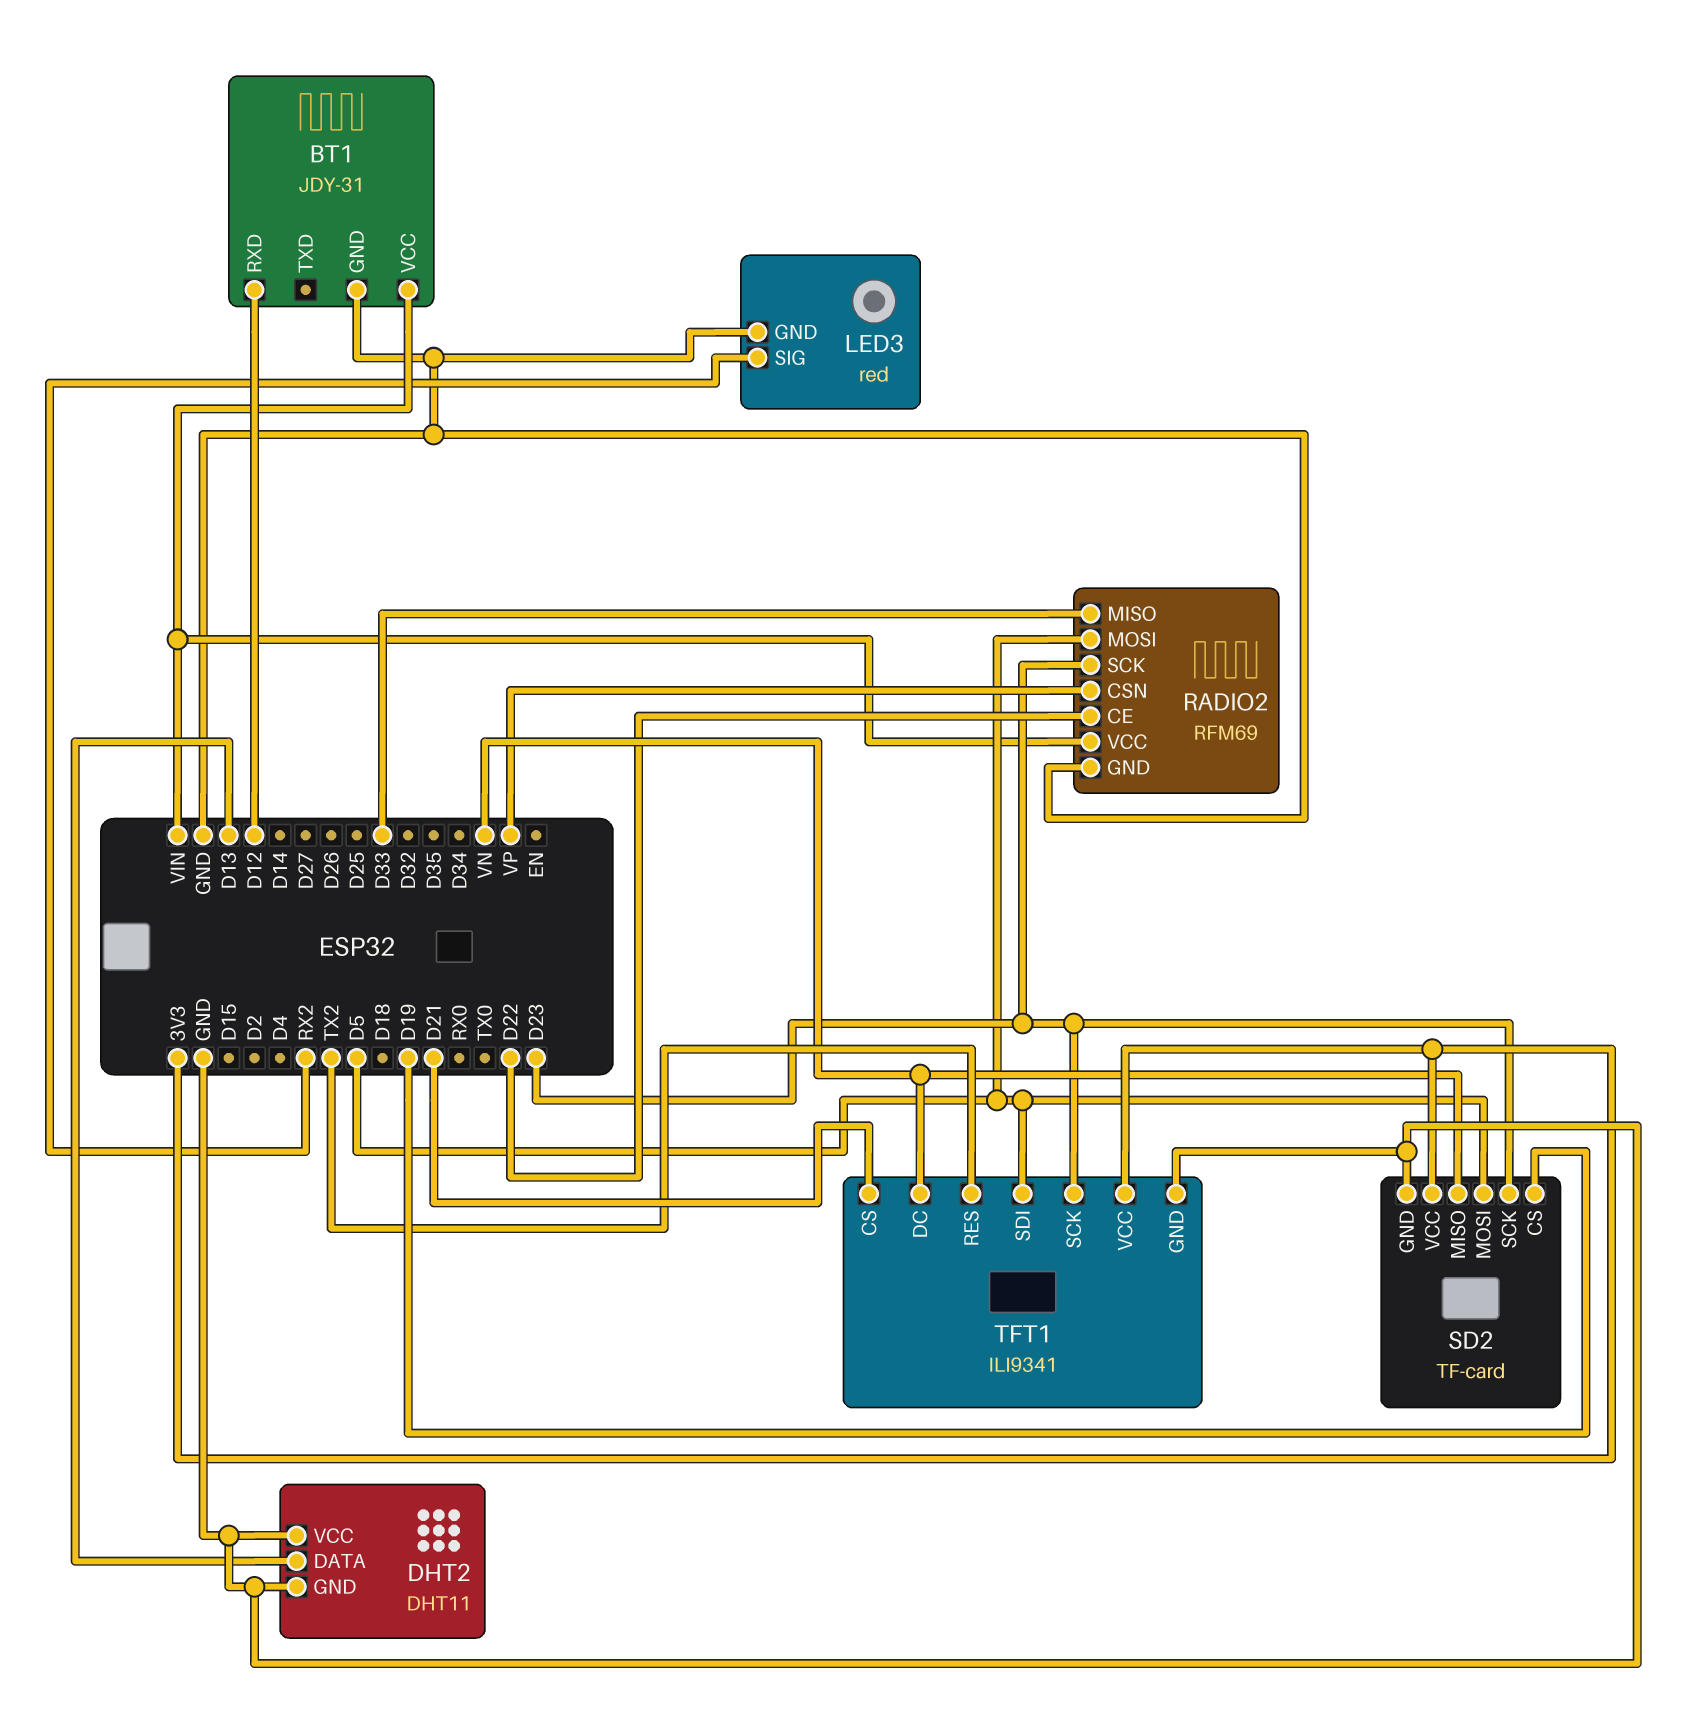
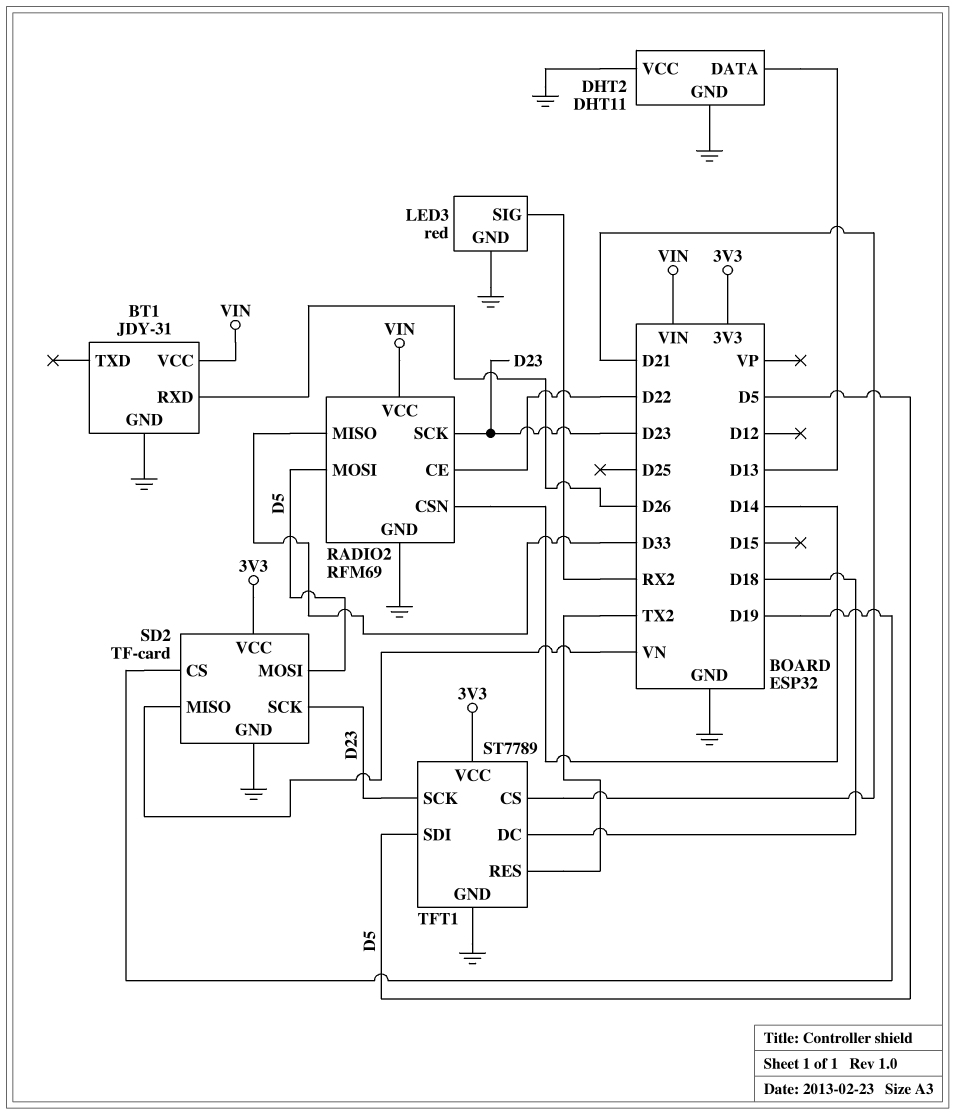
BT1 pin RXD: D12 -> D26
RADIO2 pin CSN: VP -> D14
TFT1: ILI9341 -> ST7789
TFT1 pin DC: VN -> D18

